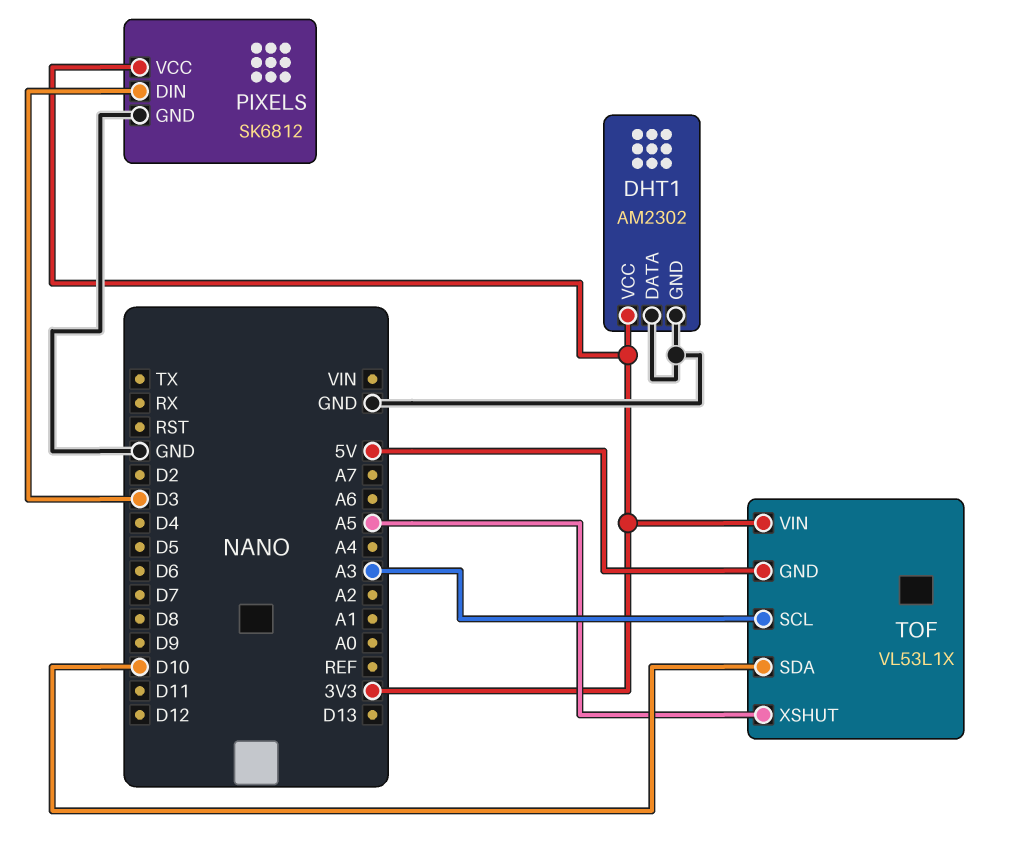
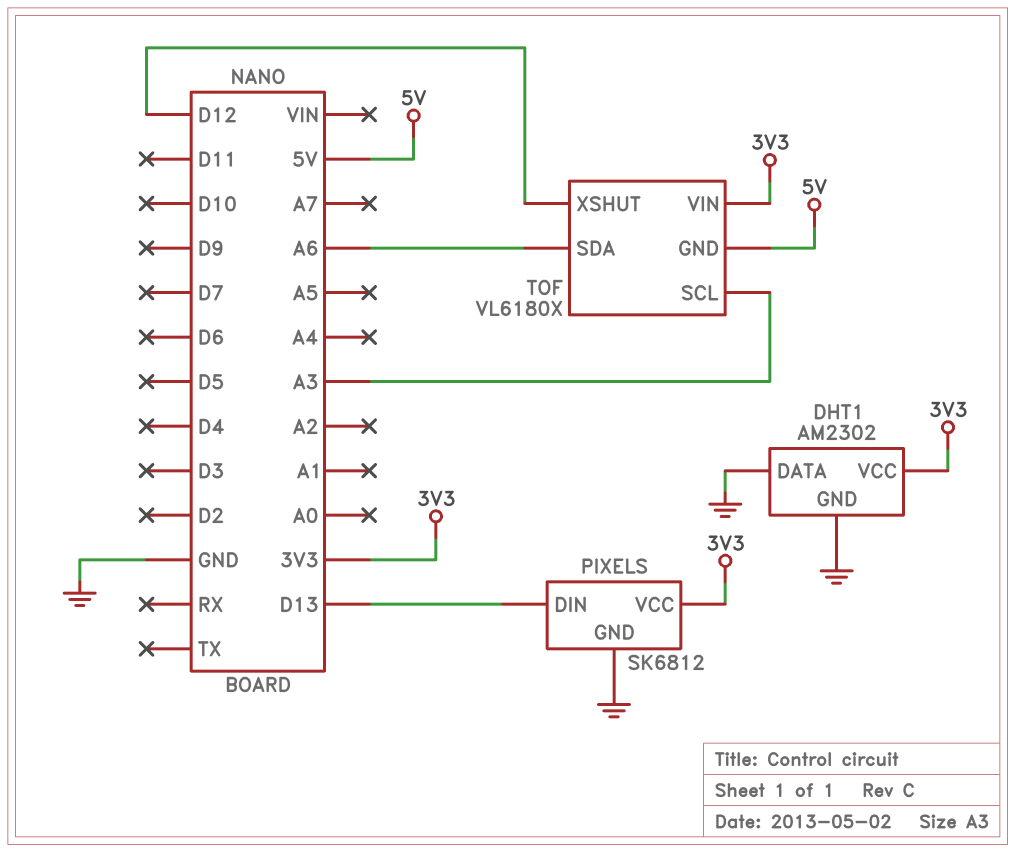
PIXELS pin DIN: D3 -> D13
TOF: VL53L1X -> VL6180X
TOF pin SDA: D10 -> A6
TOF pin XSHUT: A5 -> D12

